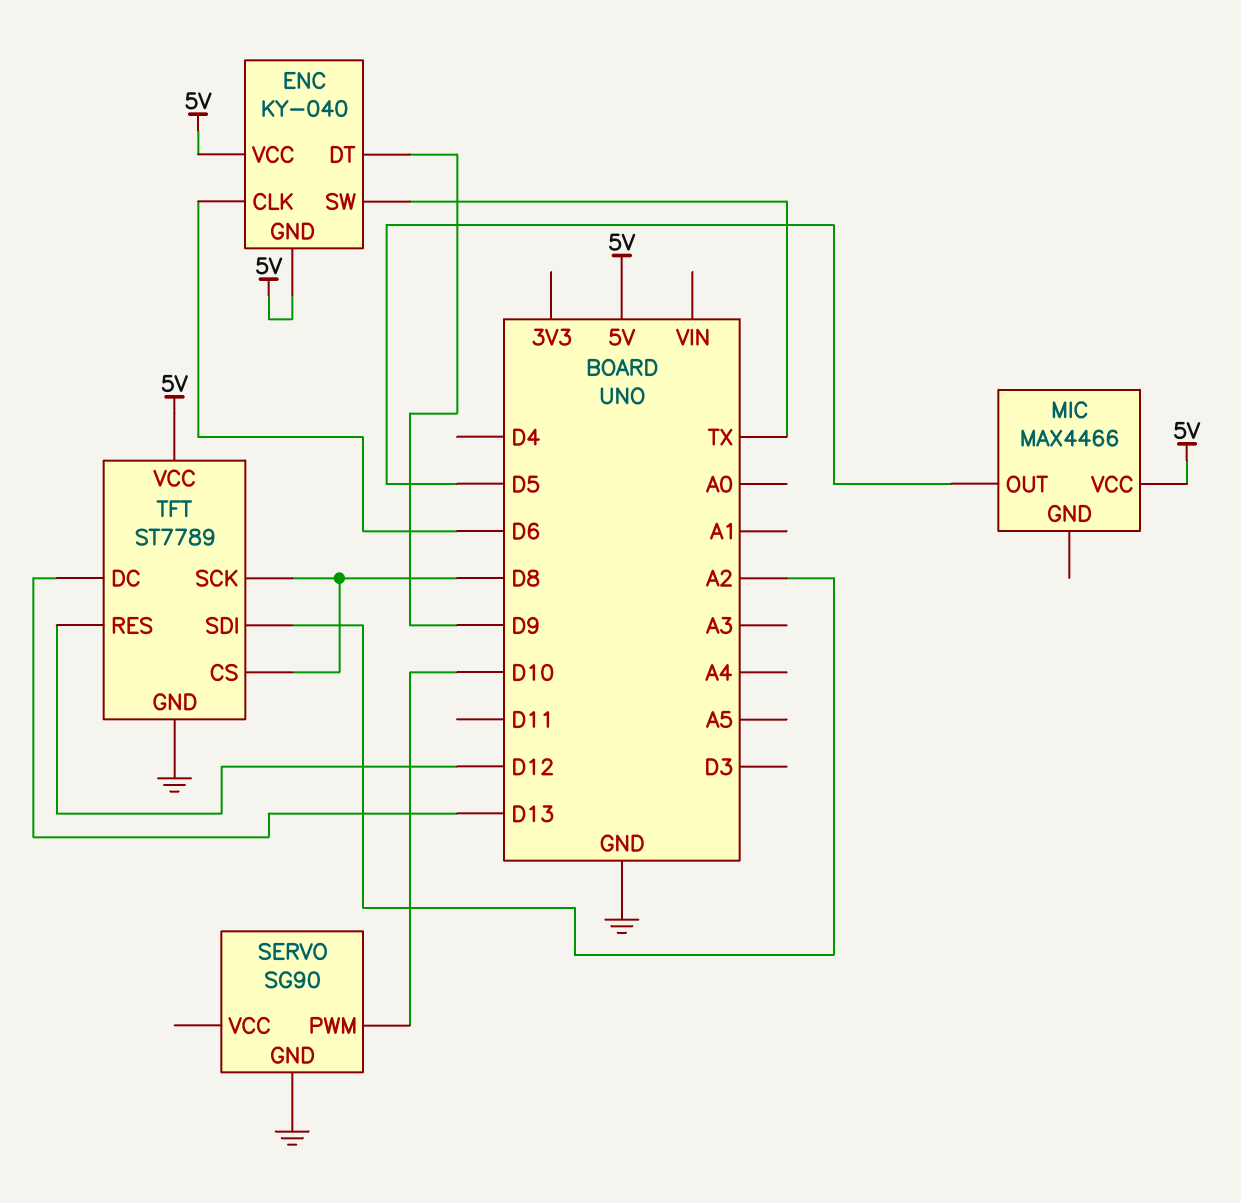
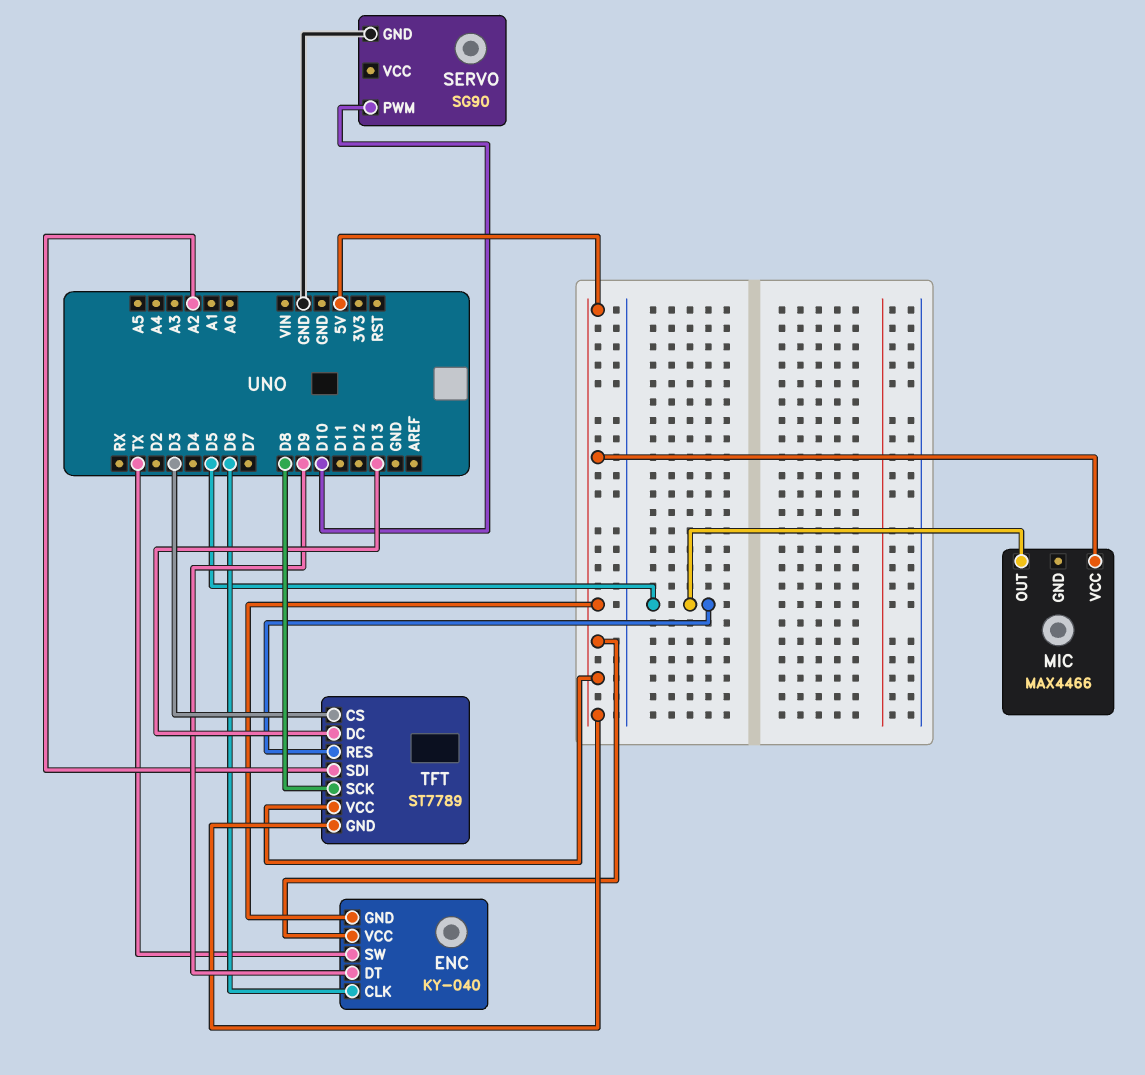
TFT pin CS: D8 -> D3
TFT pin GND: GND -> 5V
TFT pin RES: D12 -> D5

